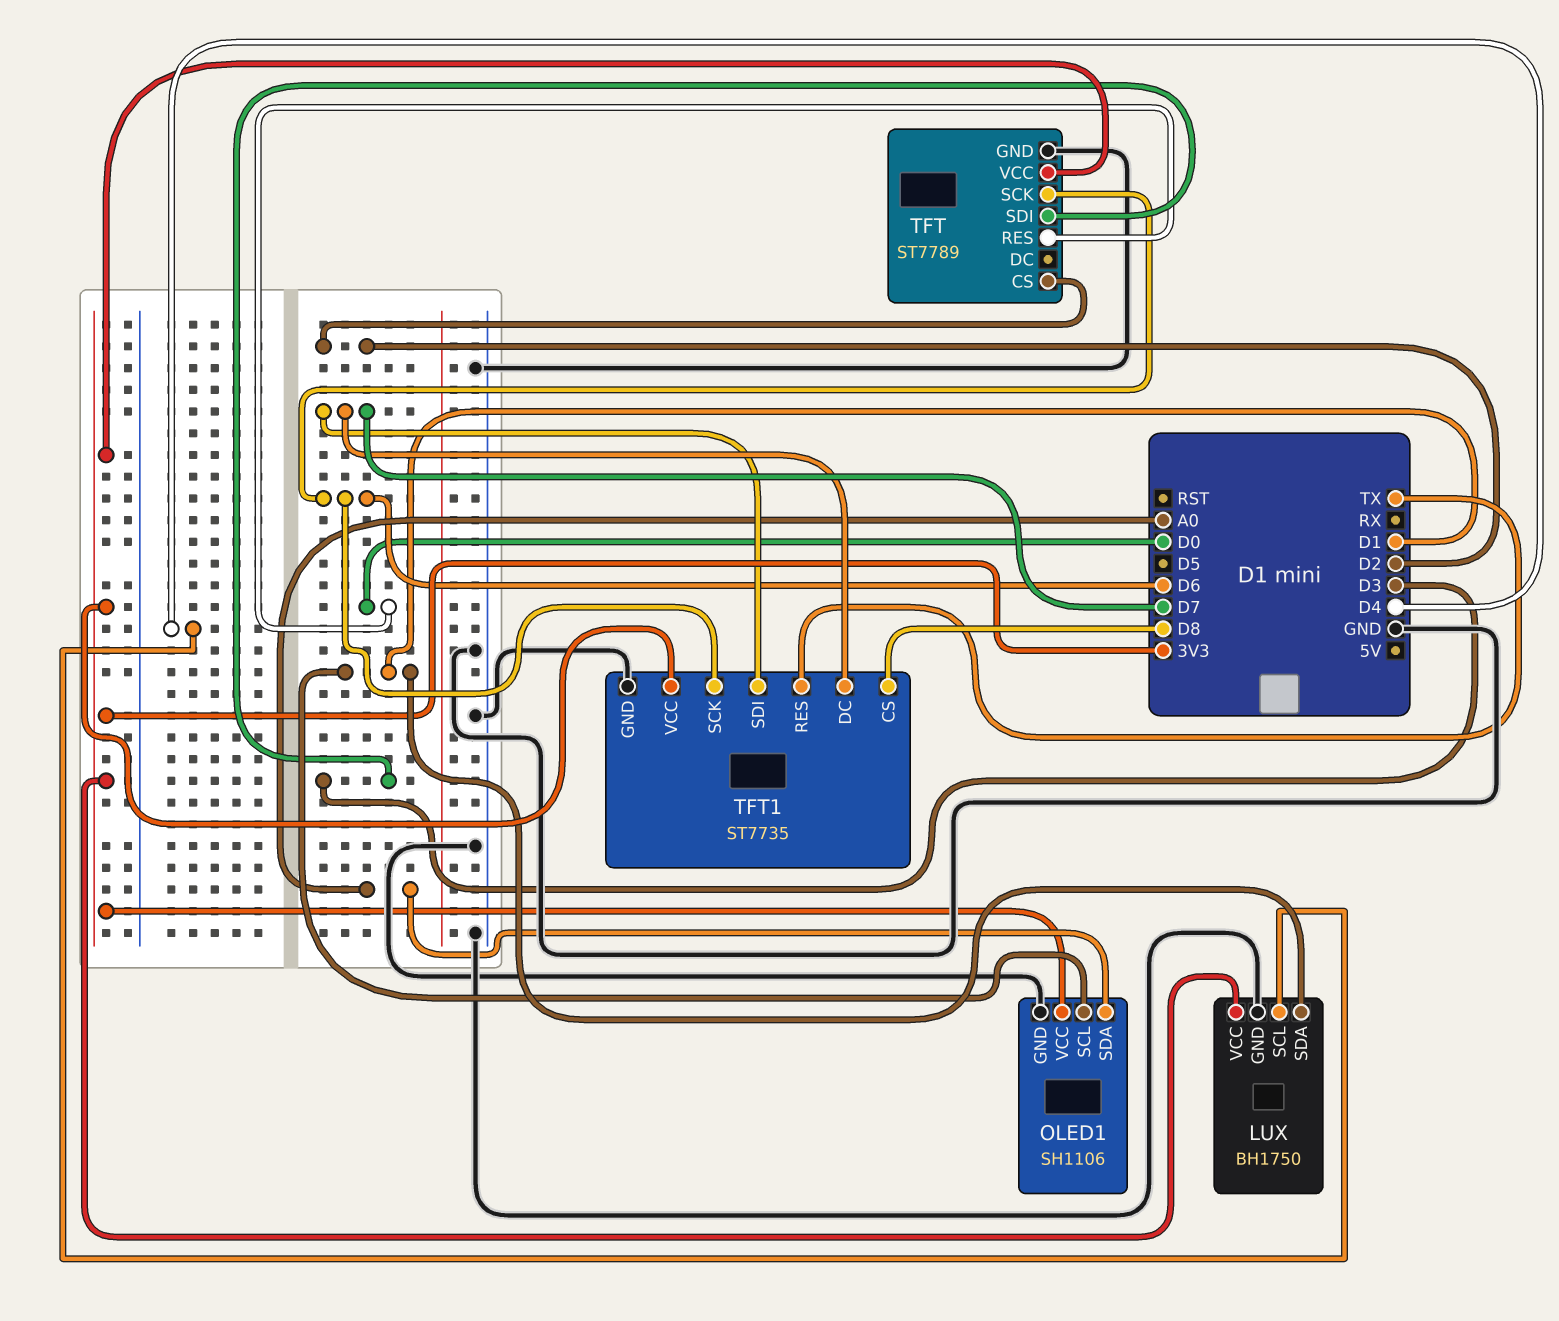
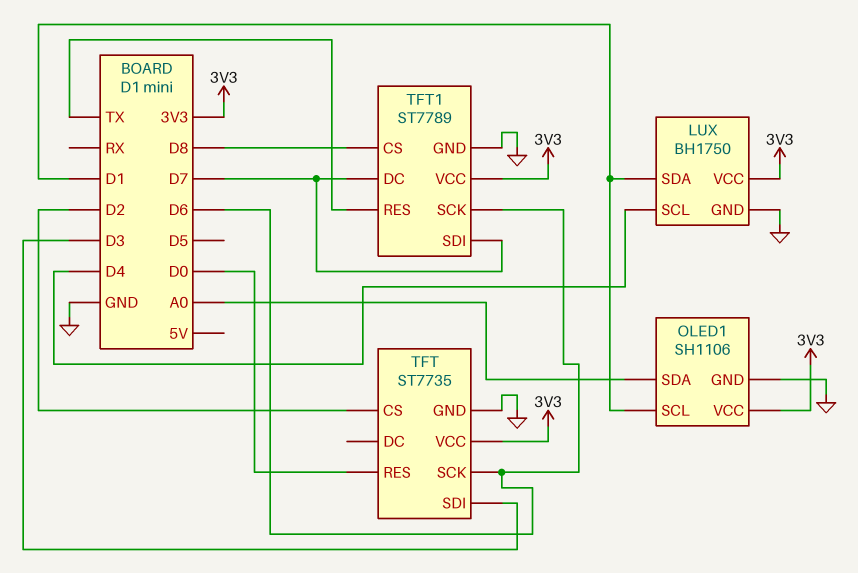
TFT: ST7789 -> ST7735
TFT1: ST7735 -> ST7789

